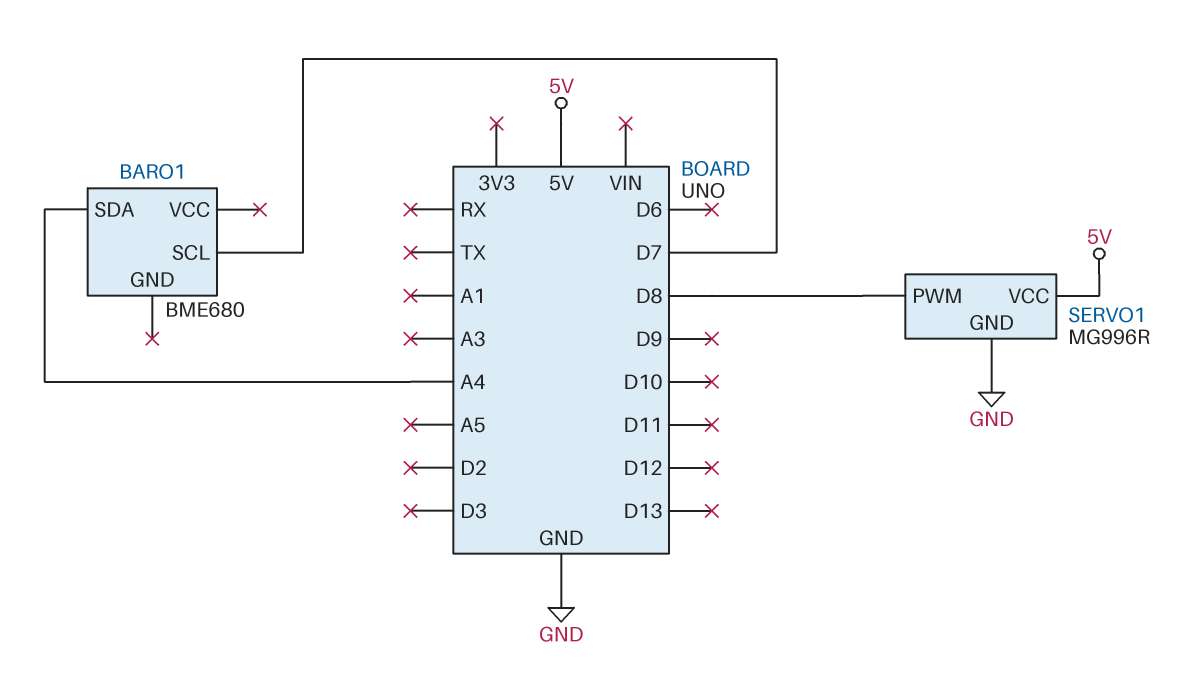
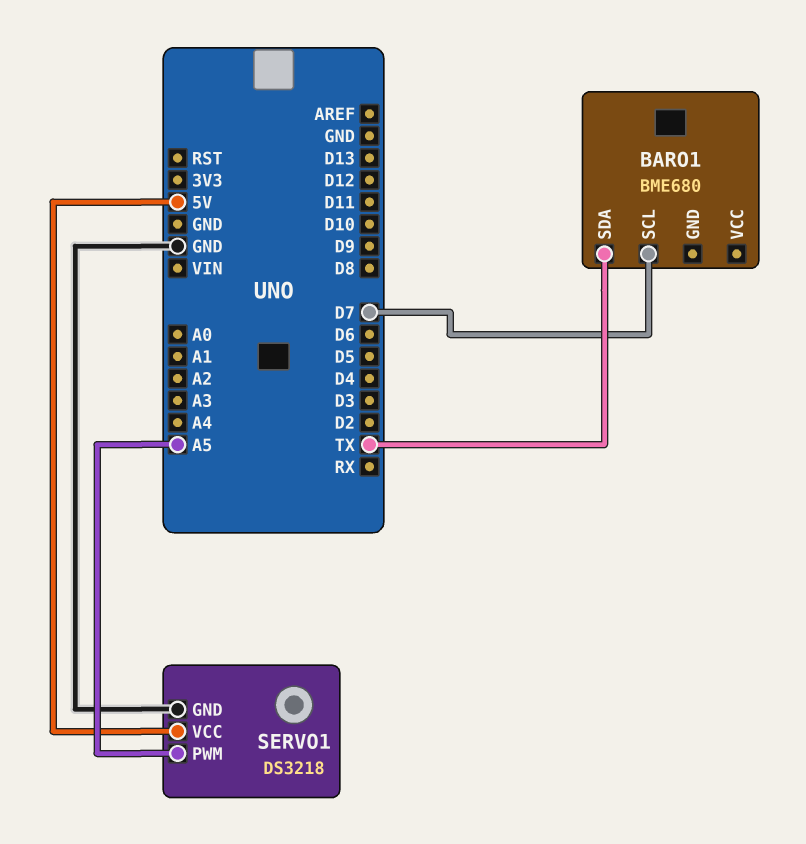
BARO1 pin SDA: A4 -> TX
SERVO1: MG996R -> DS3218
SERVO1 pin PWM: D8 -> A5

